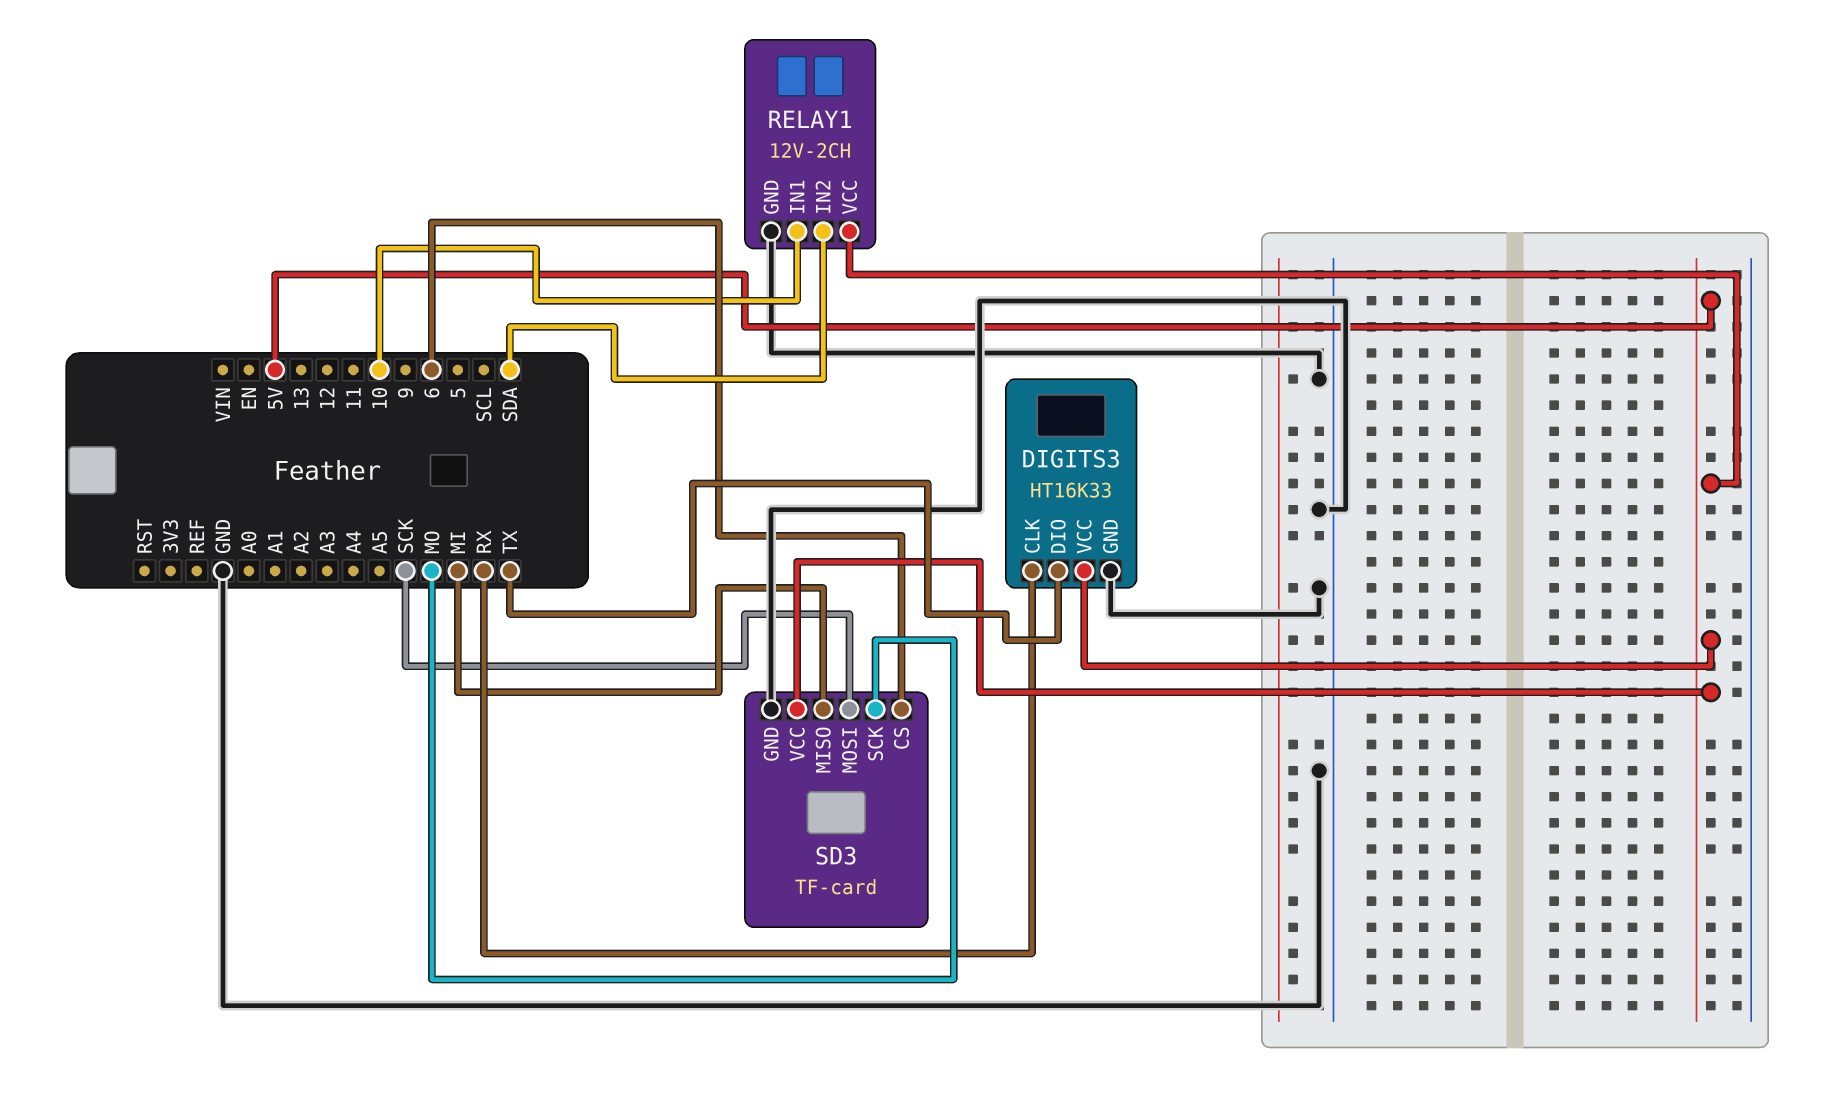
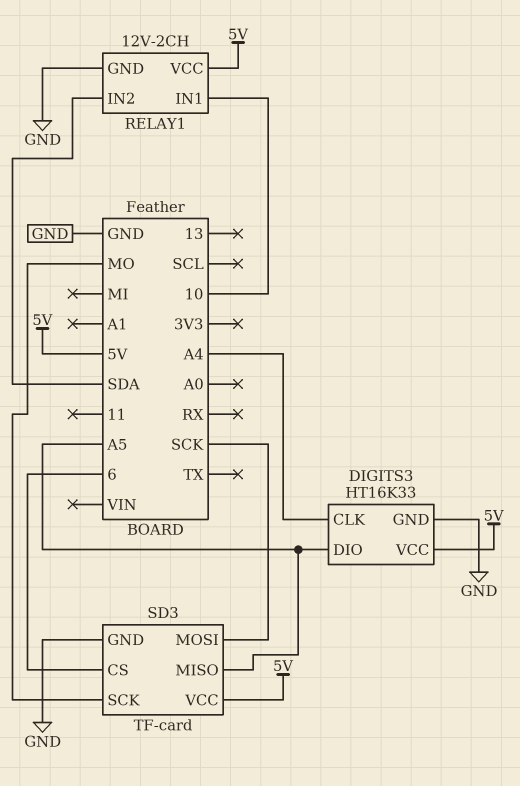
DIGITS3 pin CLK: RX -> A4
DIGITS3 pin DIO: TX -> A5
SD3 pin MISO: MI -> A5

